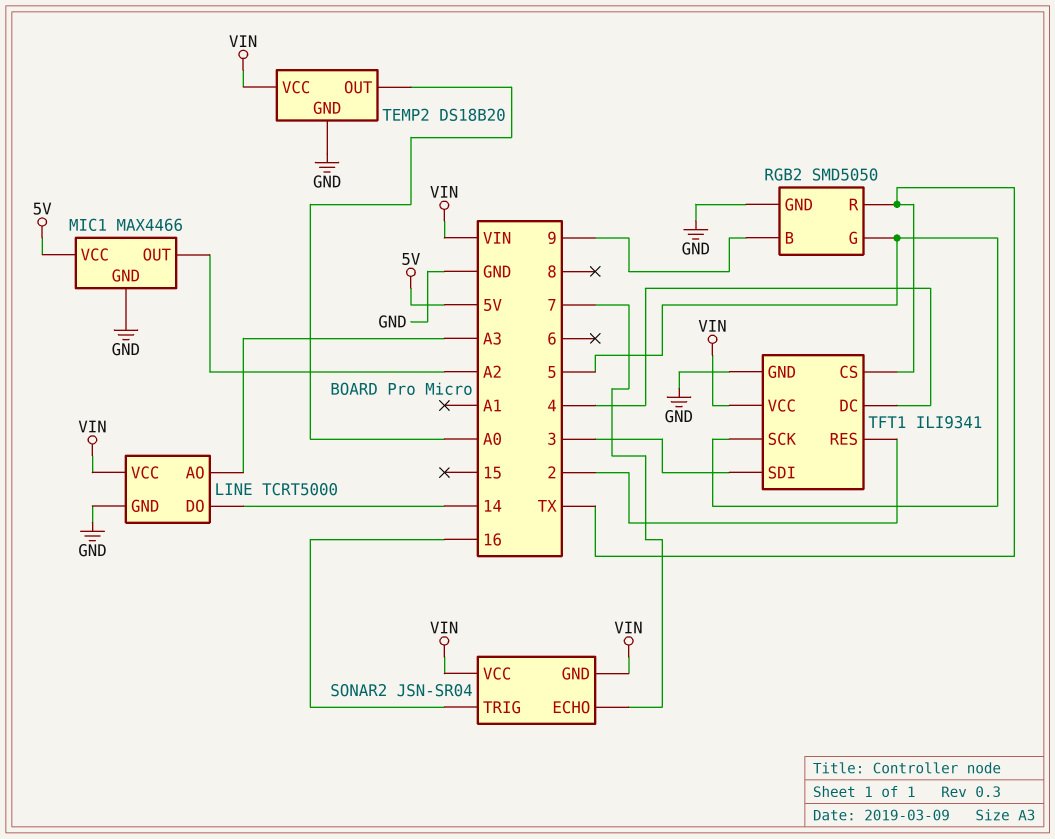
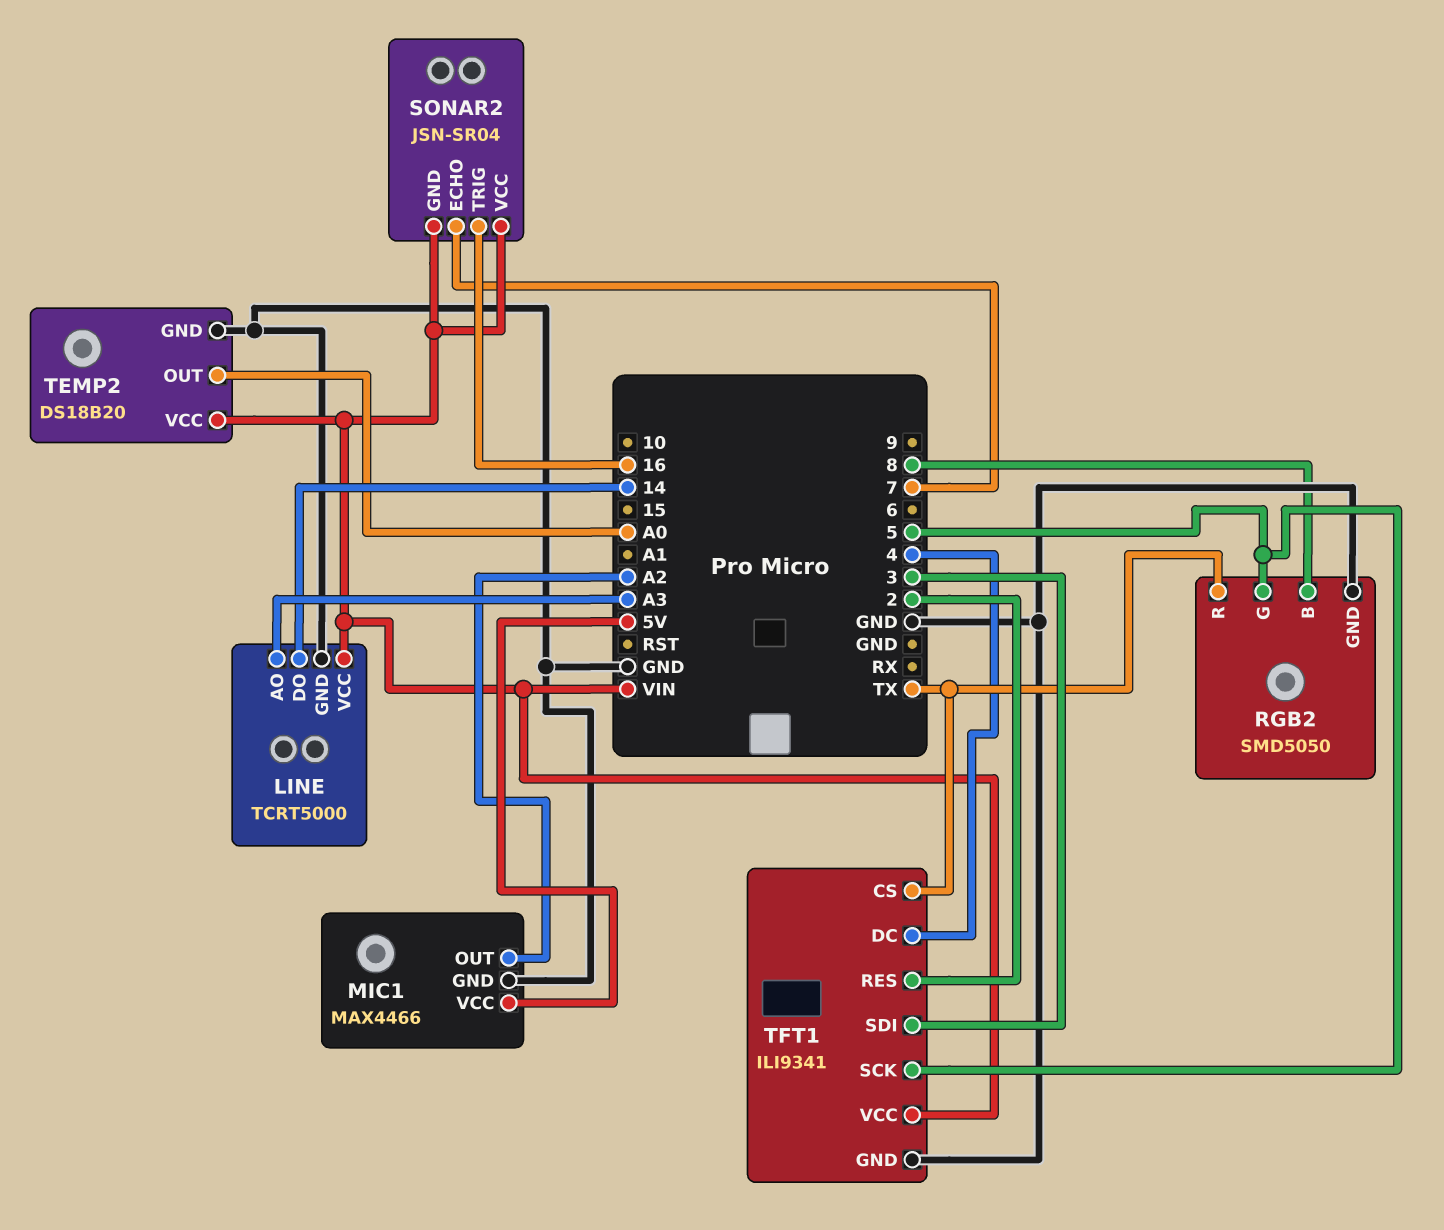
RGB2 pin B: 9 -> 8

